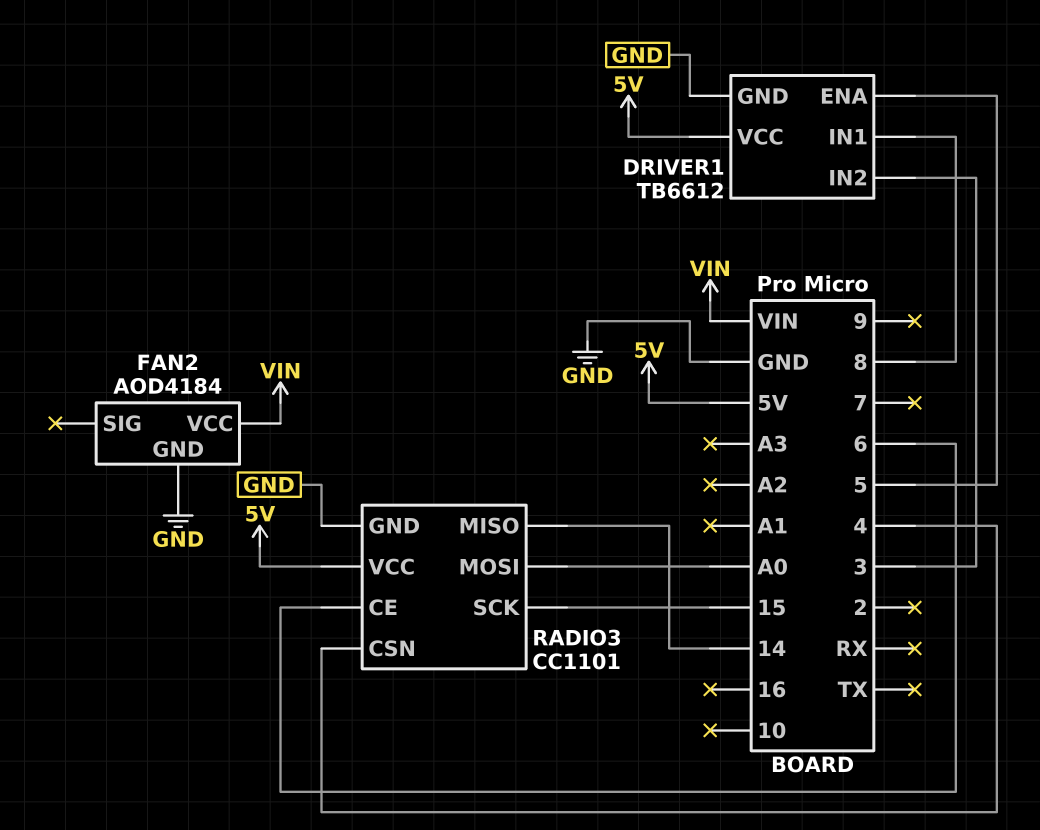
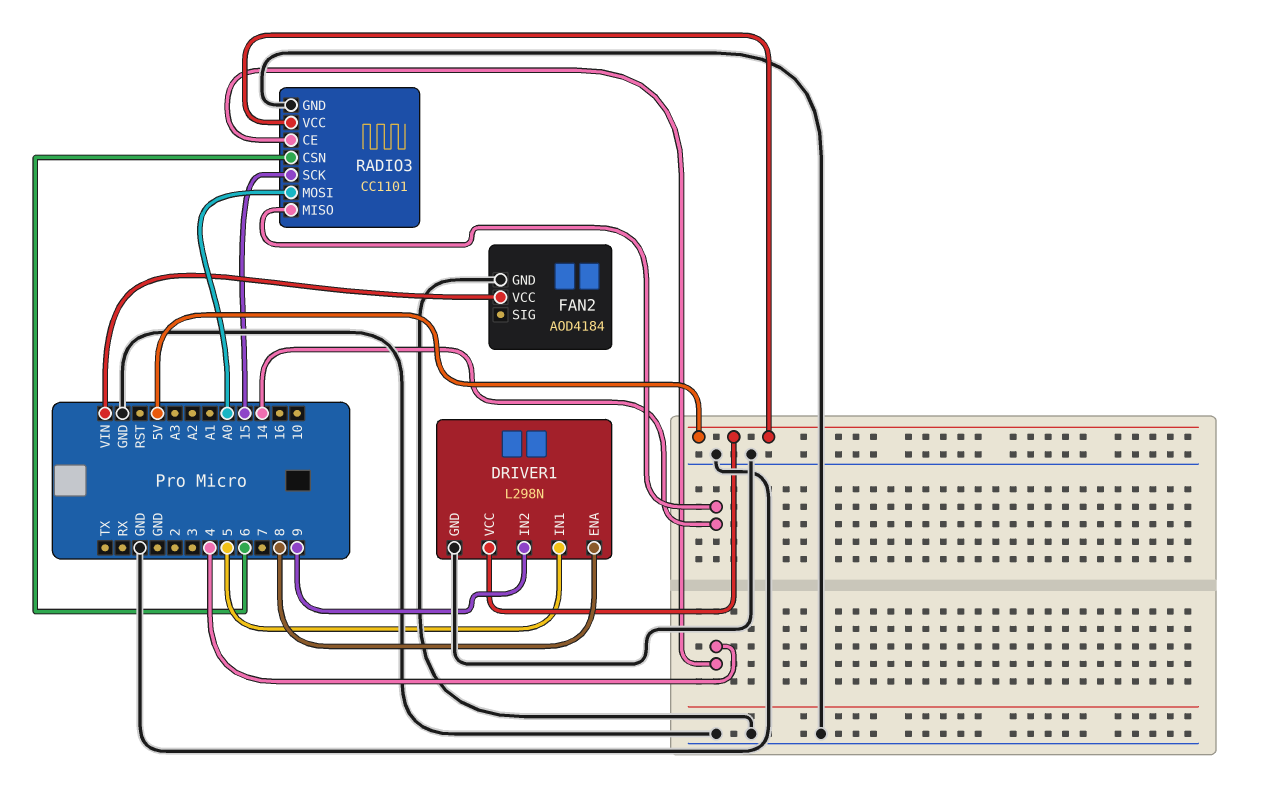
DRIVER1: TB6612 -> L298N
DRIVER1 pin ENA: 5 -> 8
DRIVER1 pin IN1: 8 -> 5
DRIVER1 pin IN2: 3 -> 9
RADIO3 pin CE: 6 -> 4
RADIO3 pin CSN: 4 -> 6

